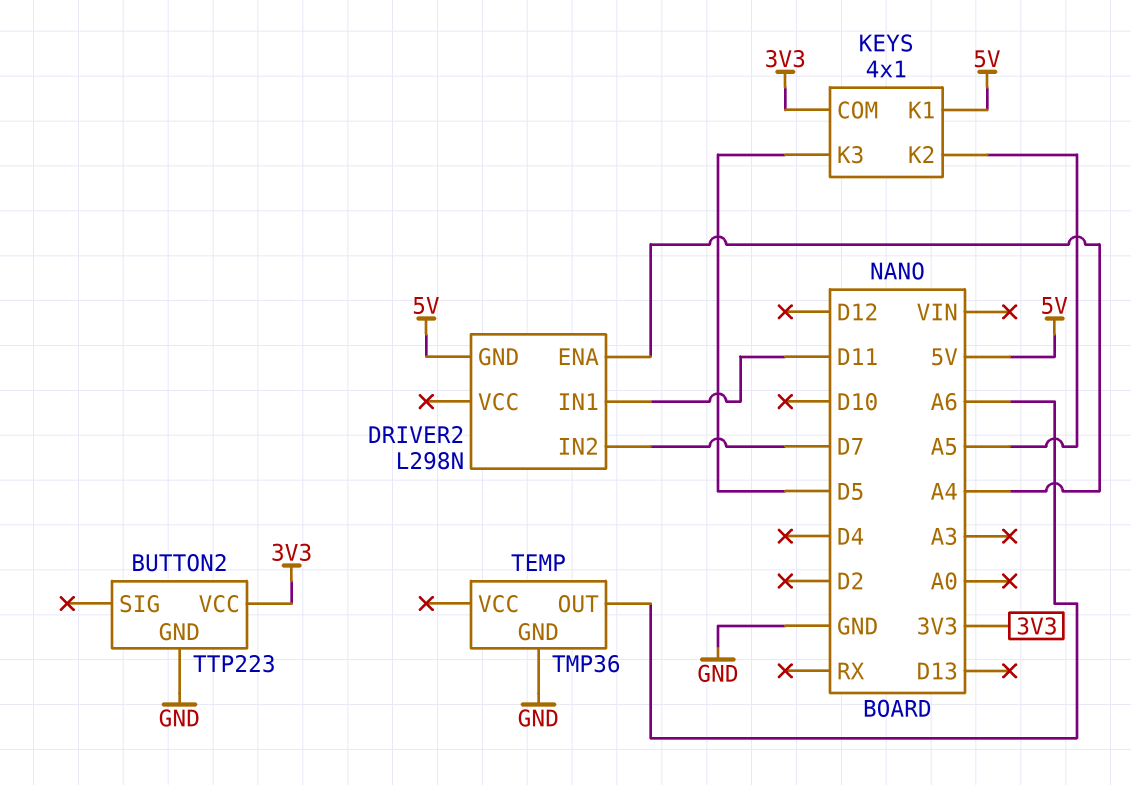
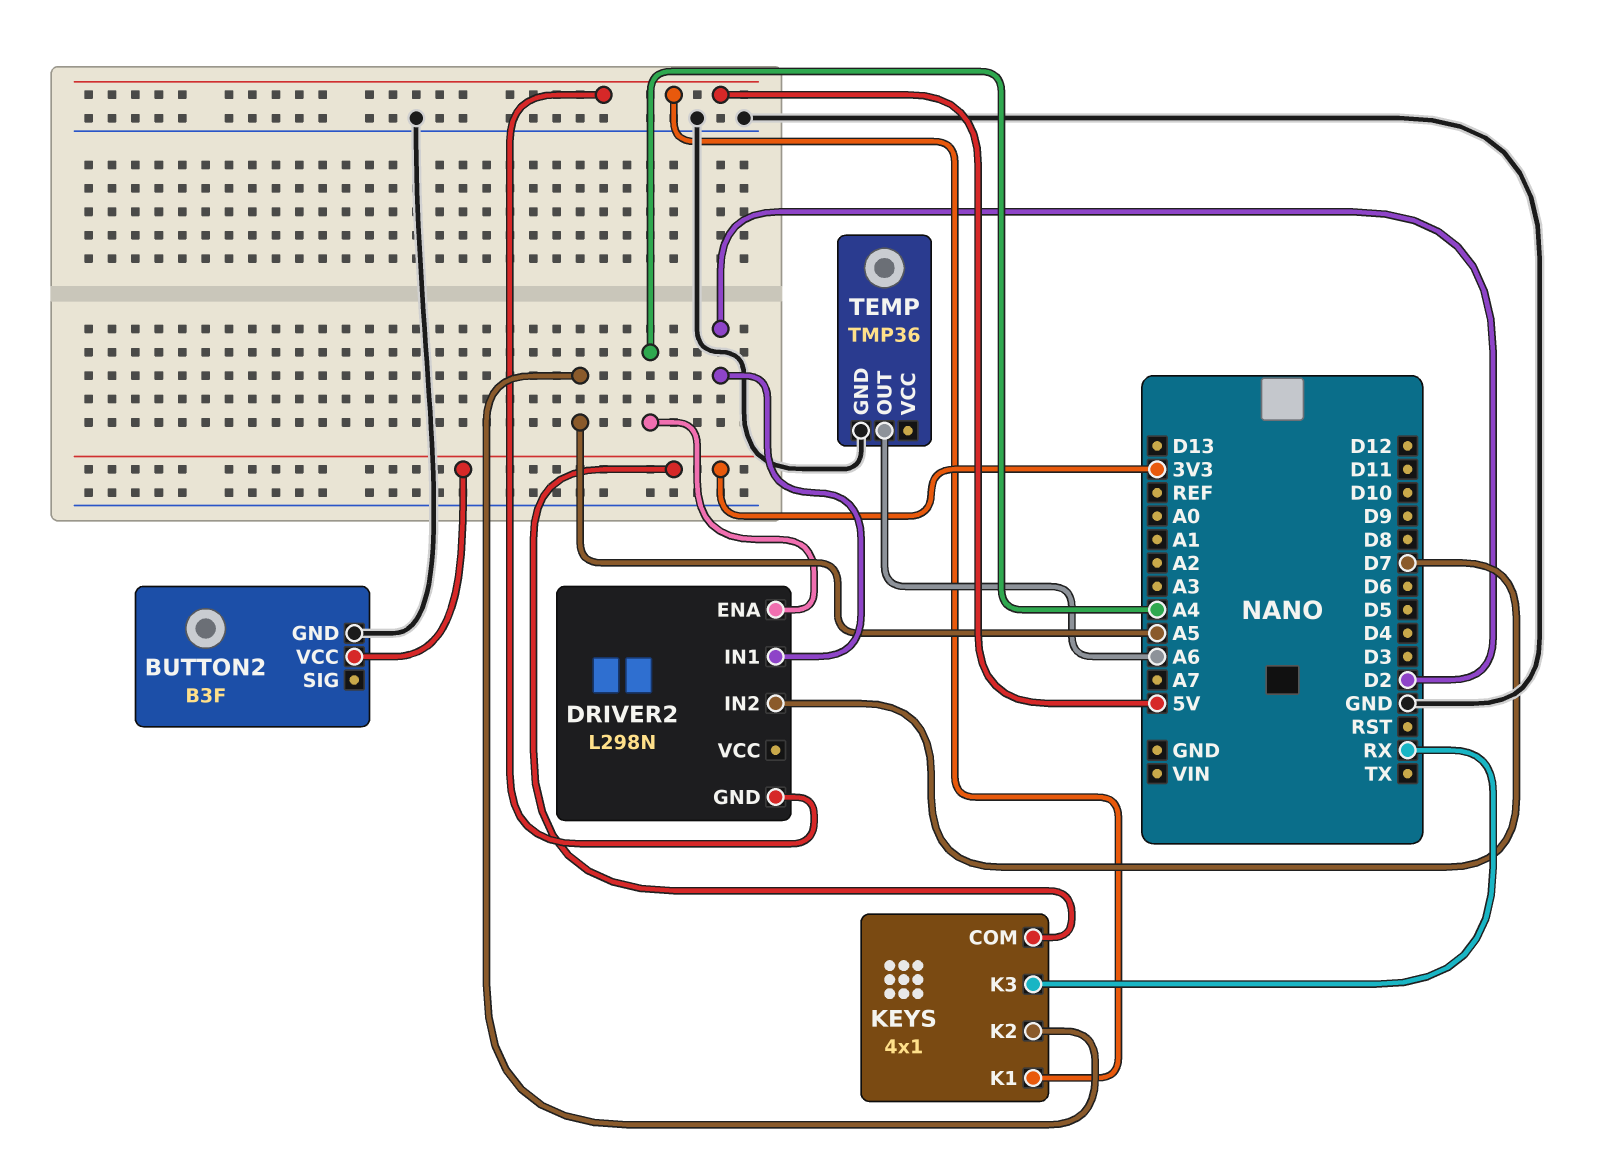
BUTTON2: TTP223 -> B3F
DRIVER2 pin IN1: D11 -> D2
KEYS pin K3: D5 -> RX

